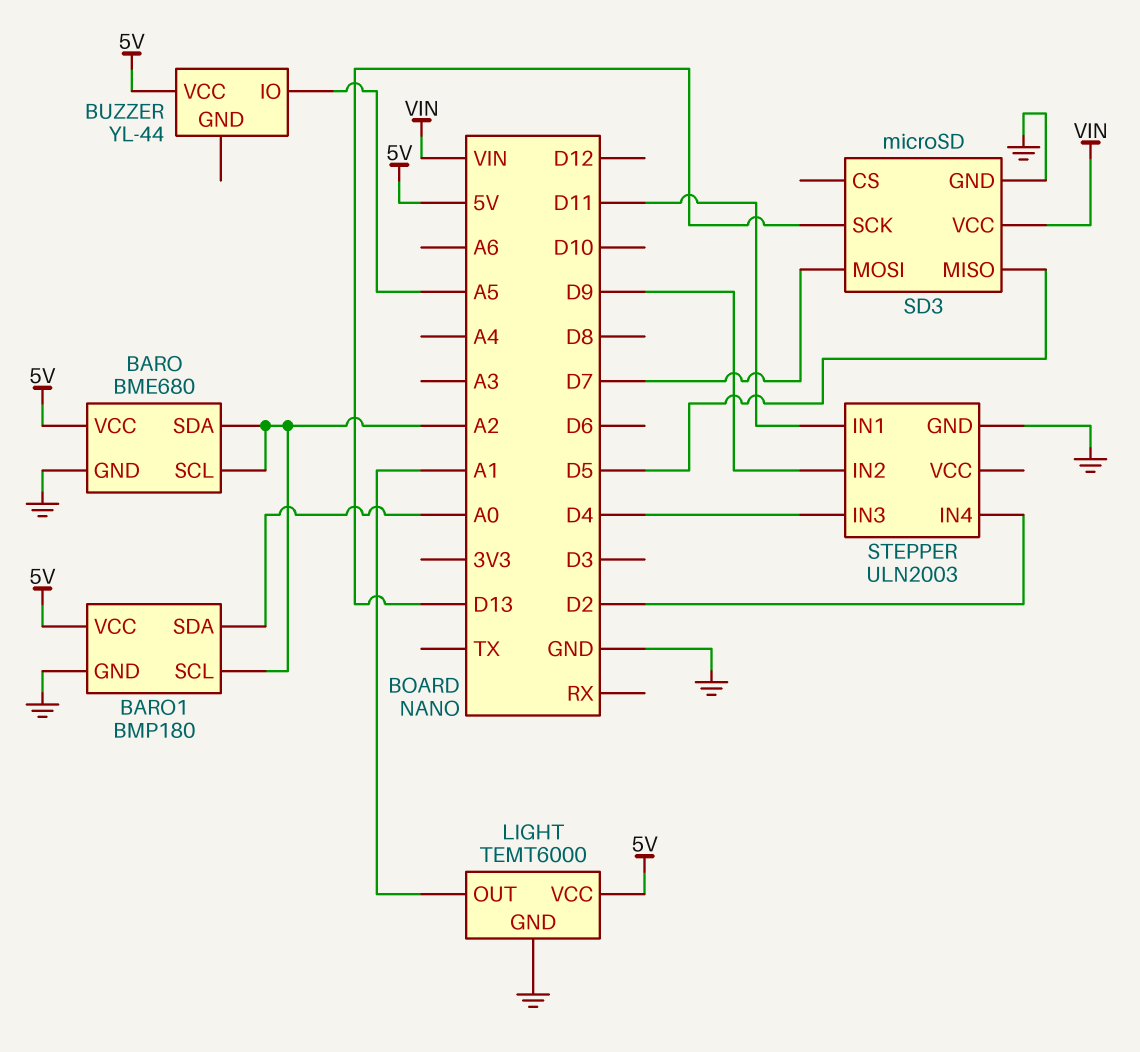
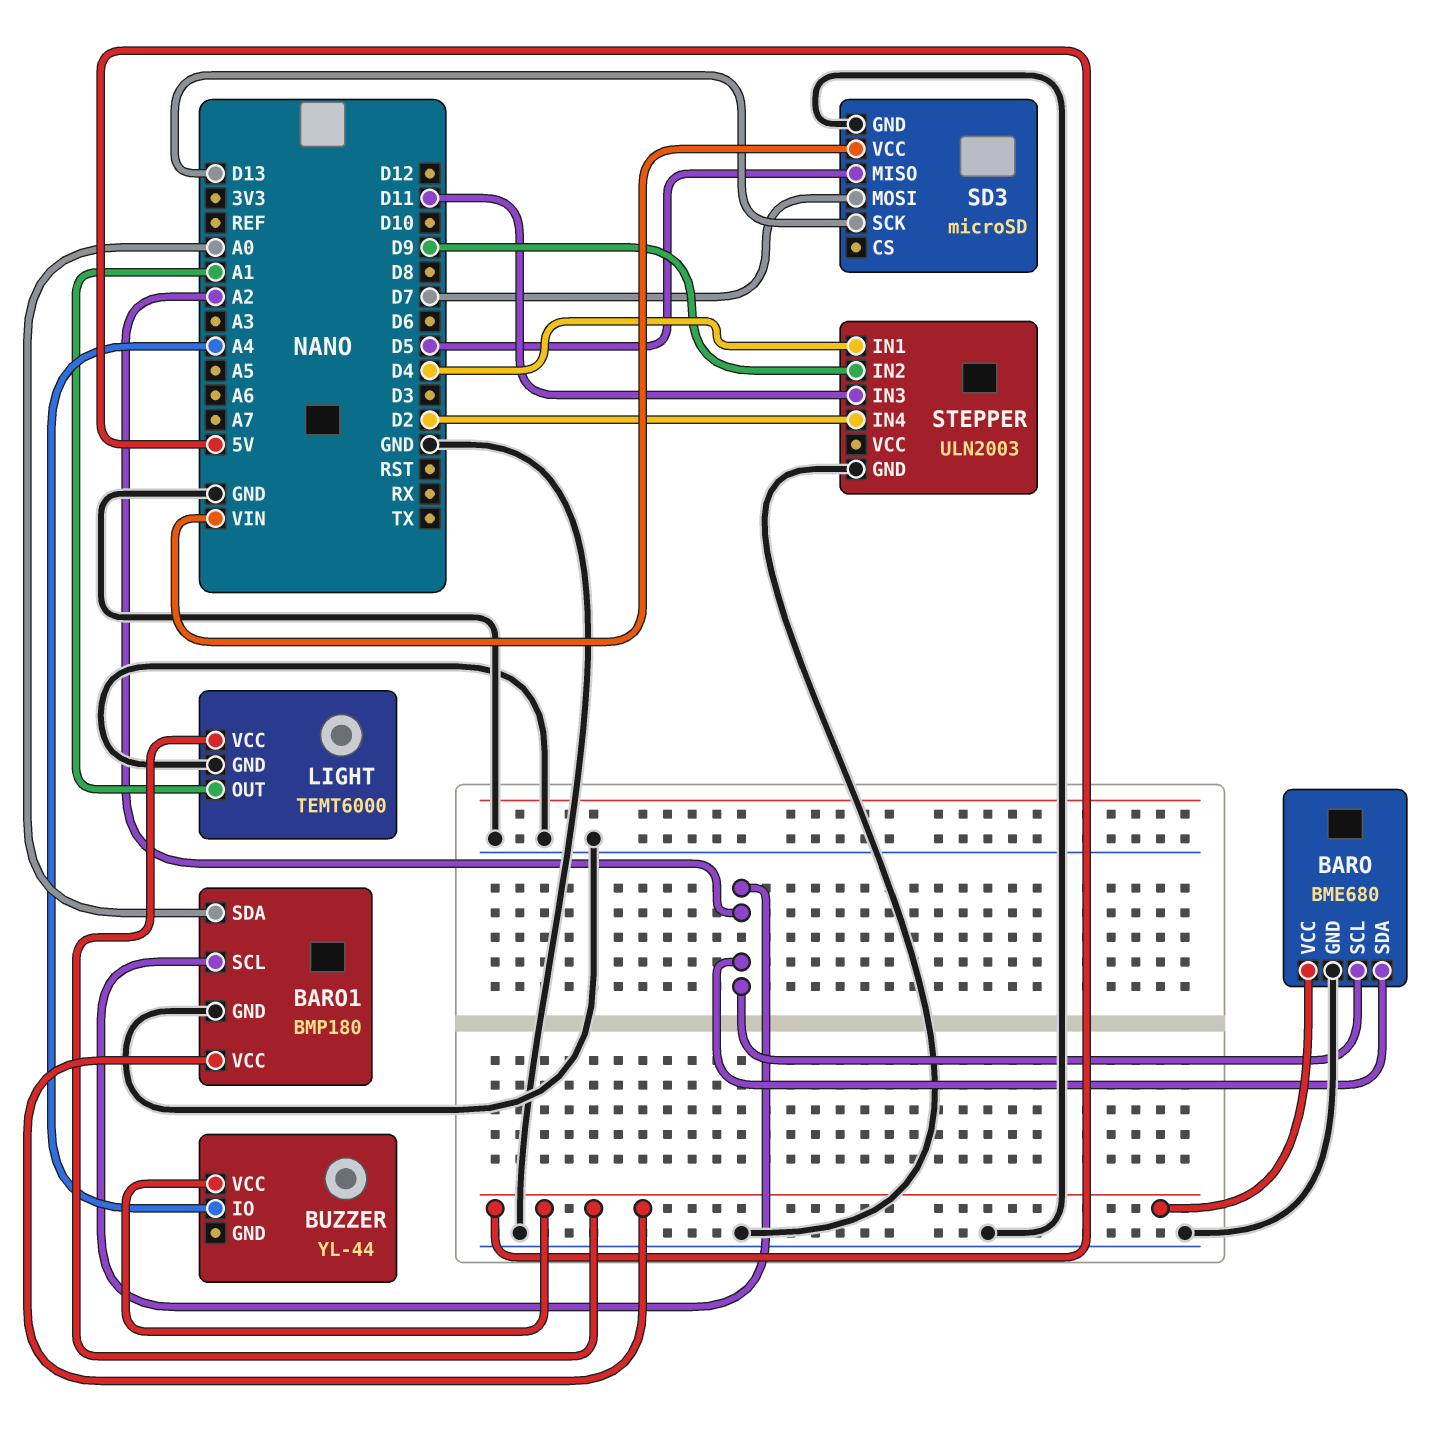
BUZZER pin IO: A5 -> A4
STEPPER pin IN1: D11 -> D4
STEPPER pin IN3: D4 -> D11

